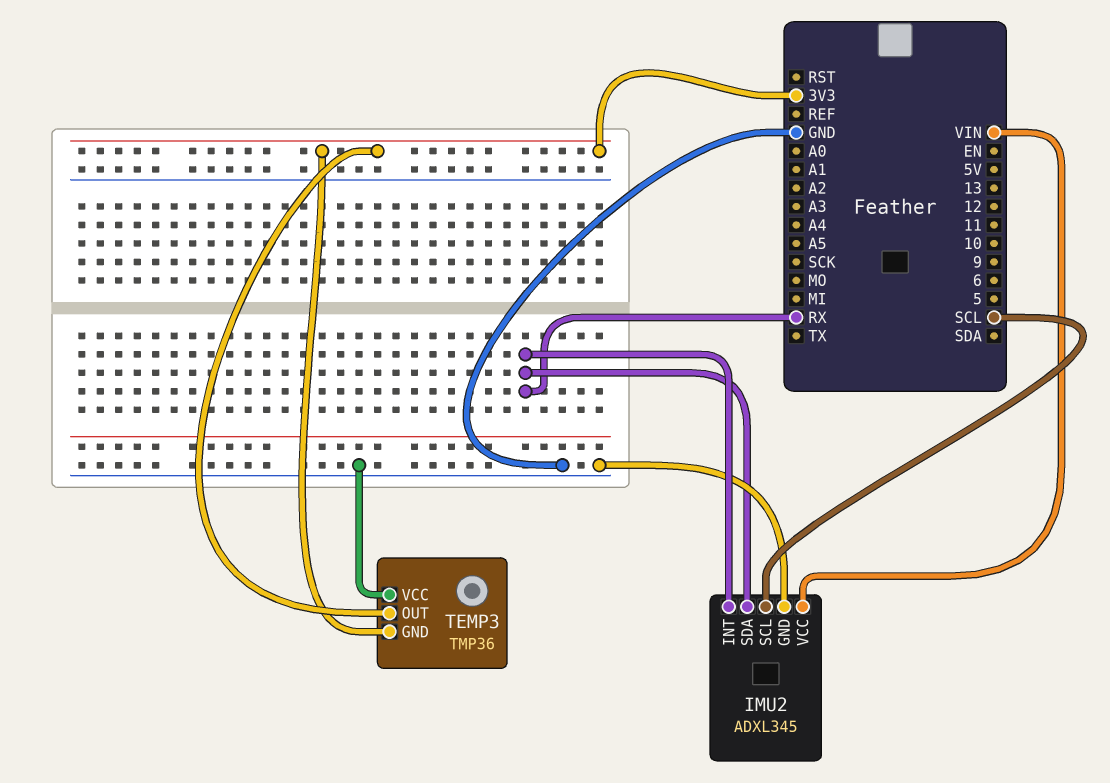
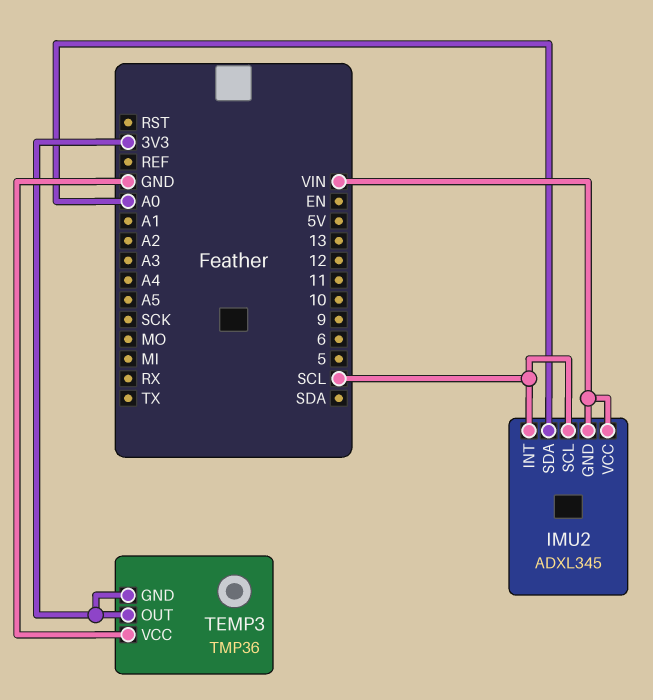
IMU2 pin GND: GND -> VIN
IMU2 pin INT: RX -> SCL
IMU2 pin SDA: RX -> A0

